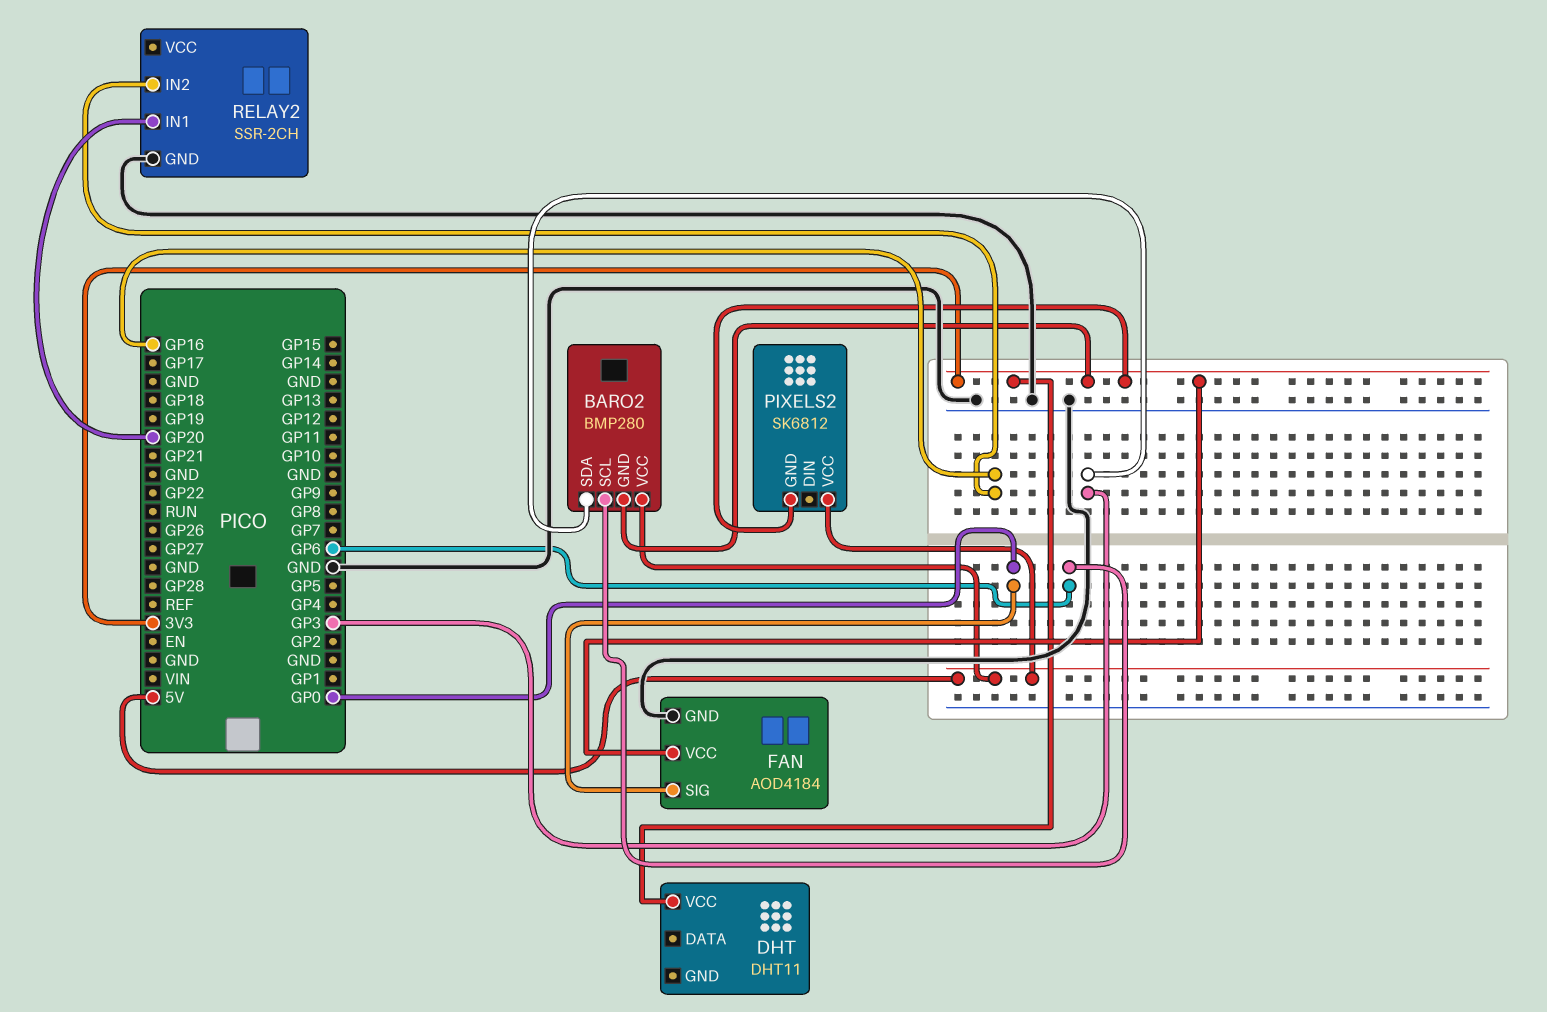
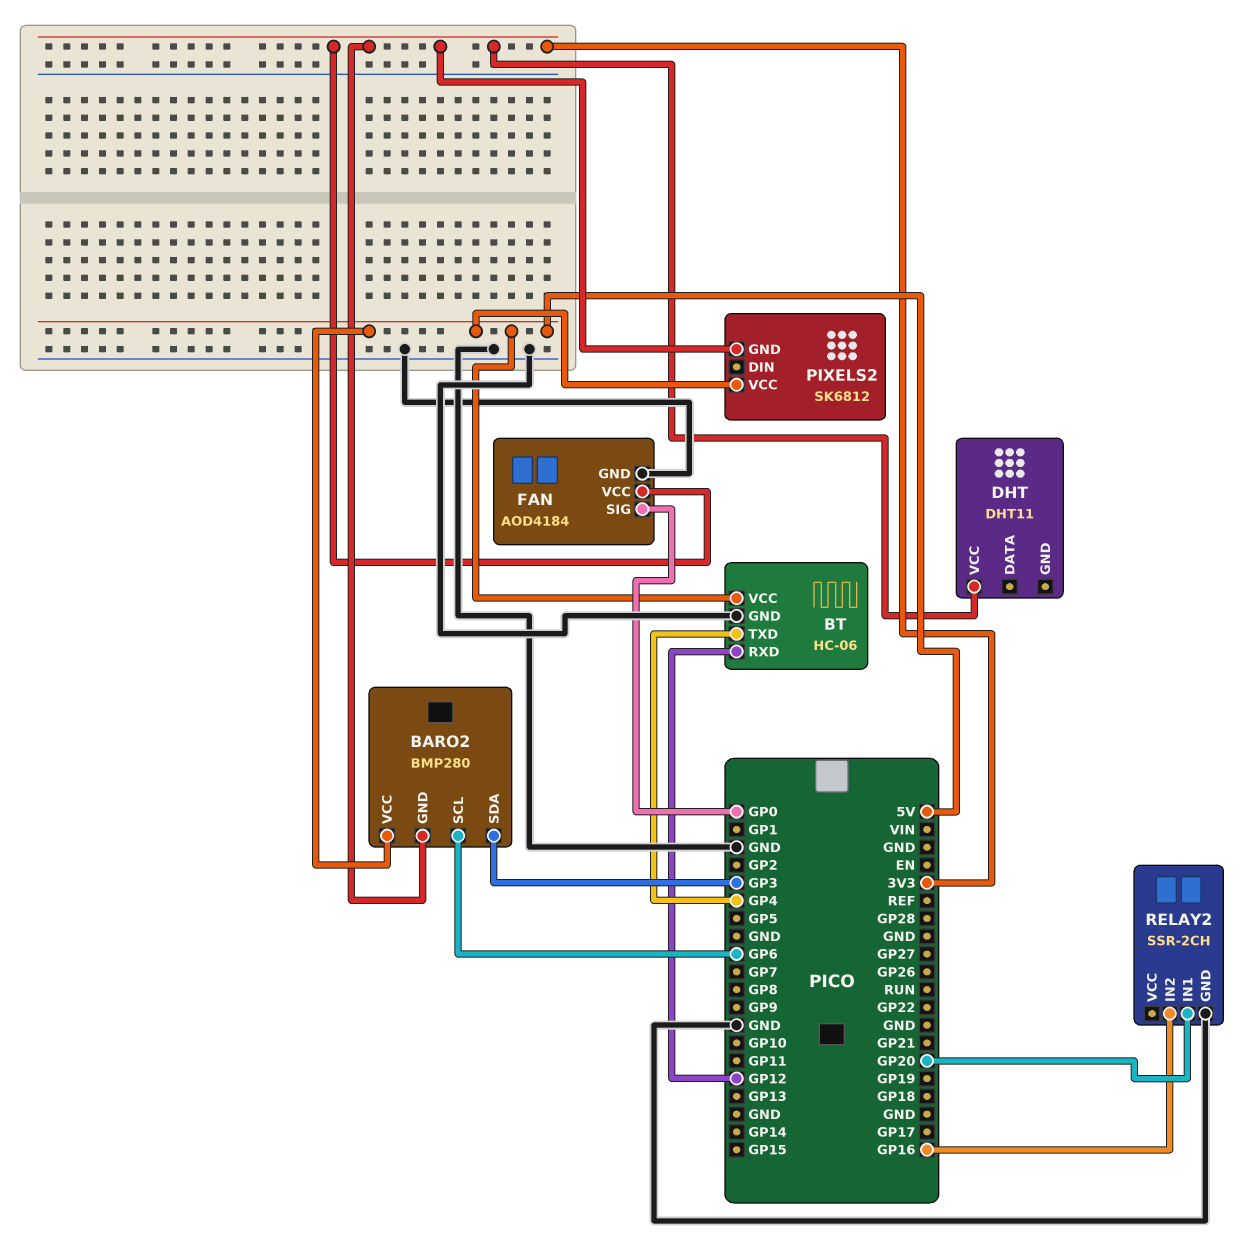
BT: none -> HC-06
BT pin GND: none -> GND
BT pin RXD: none -> GP12
BT pin TXD: none -> GP4
BT pin VCC: none -> 5V

